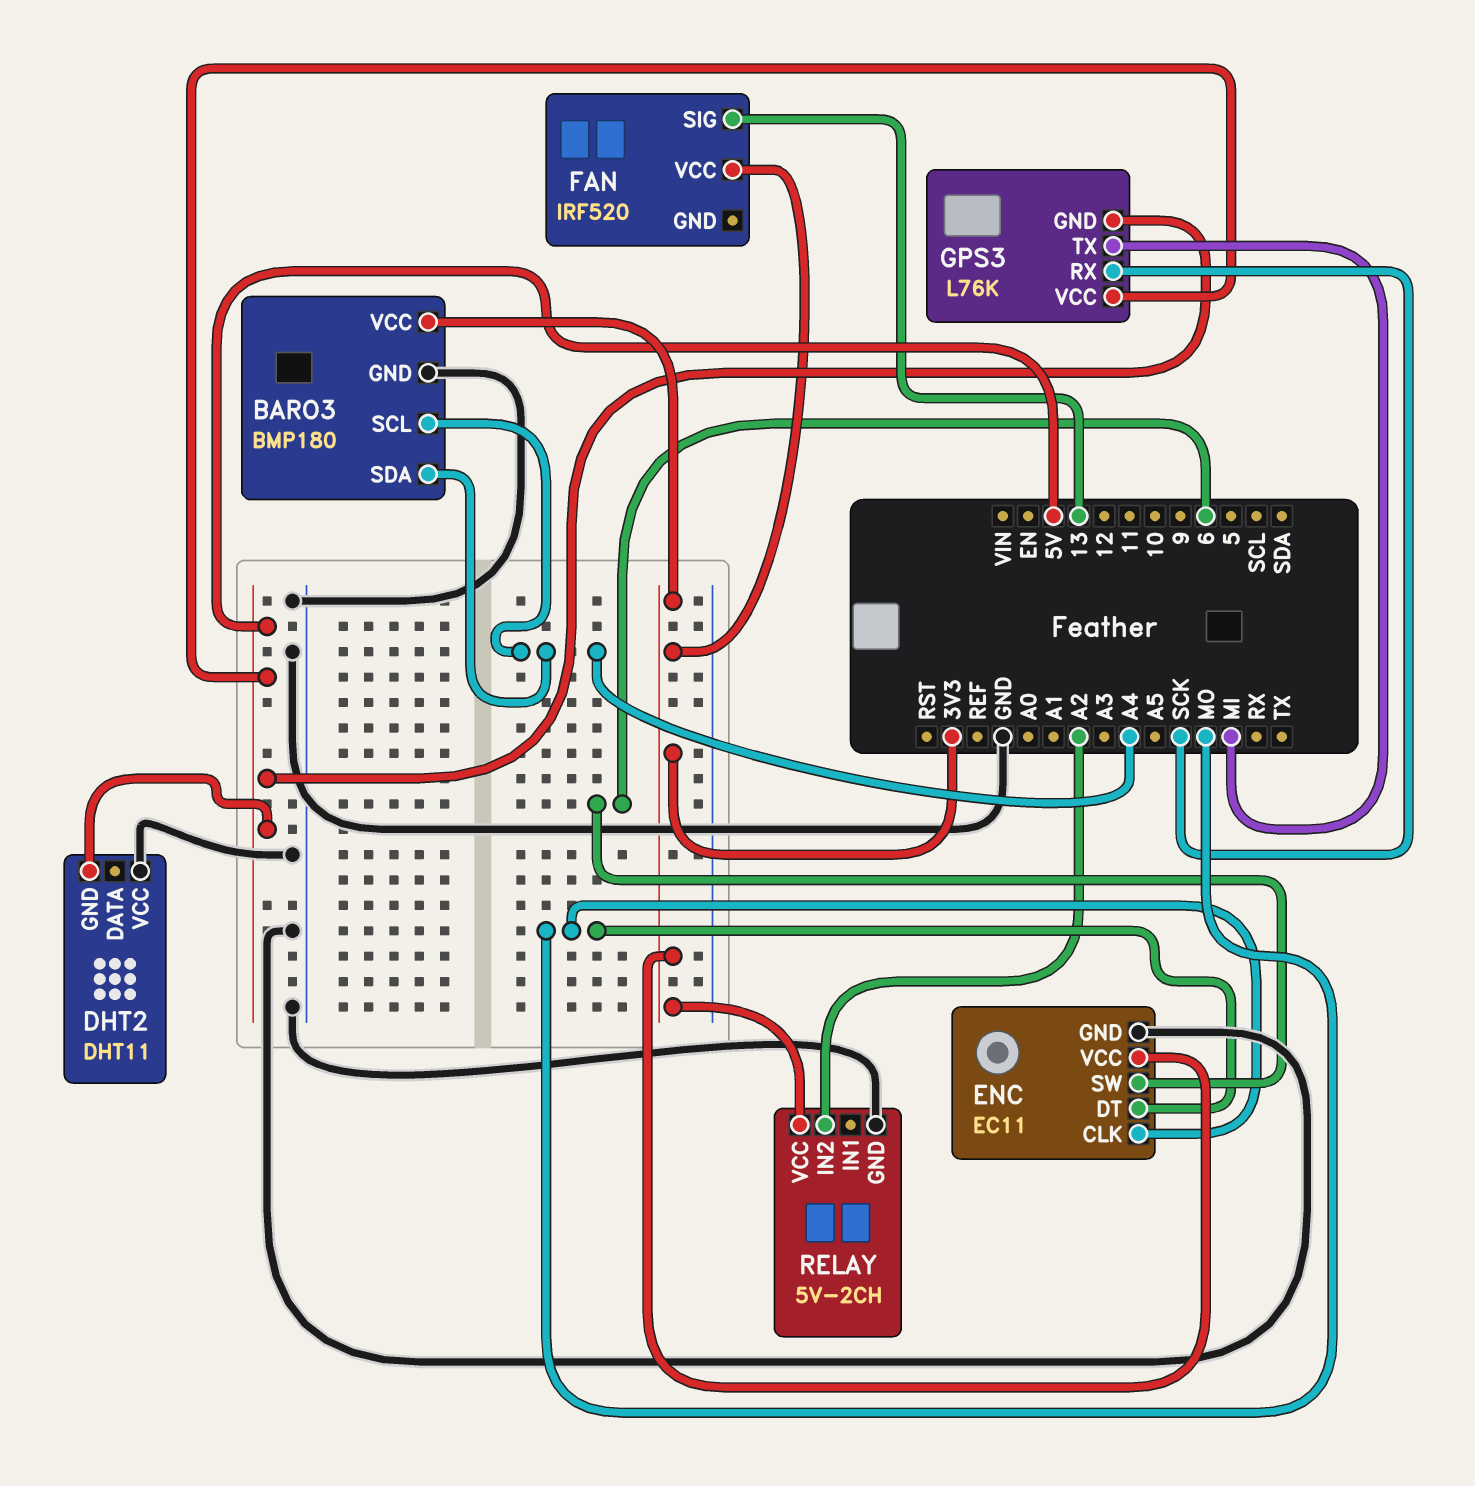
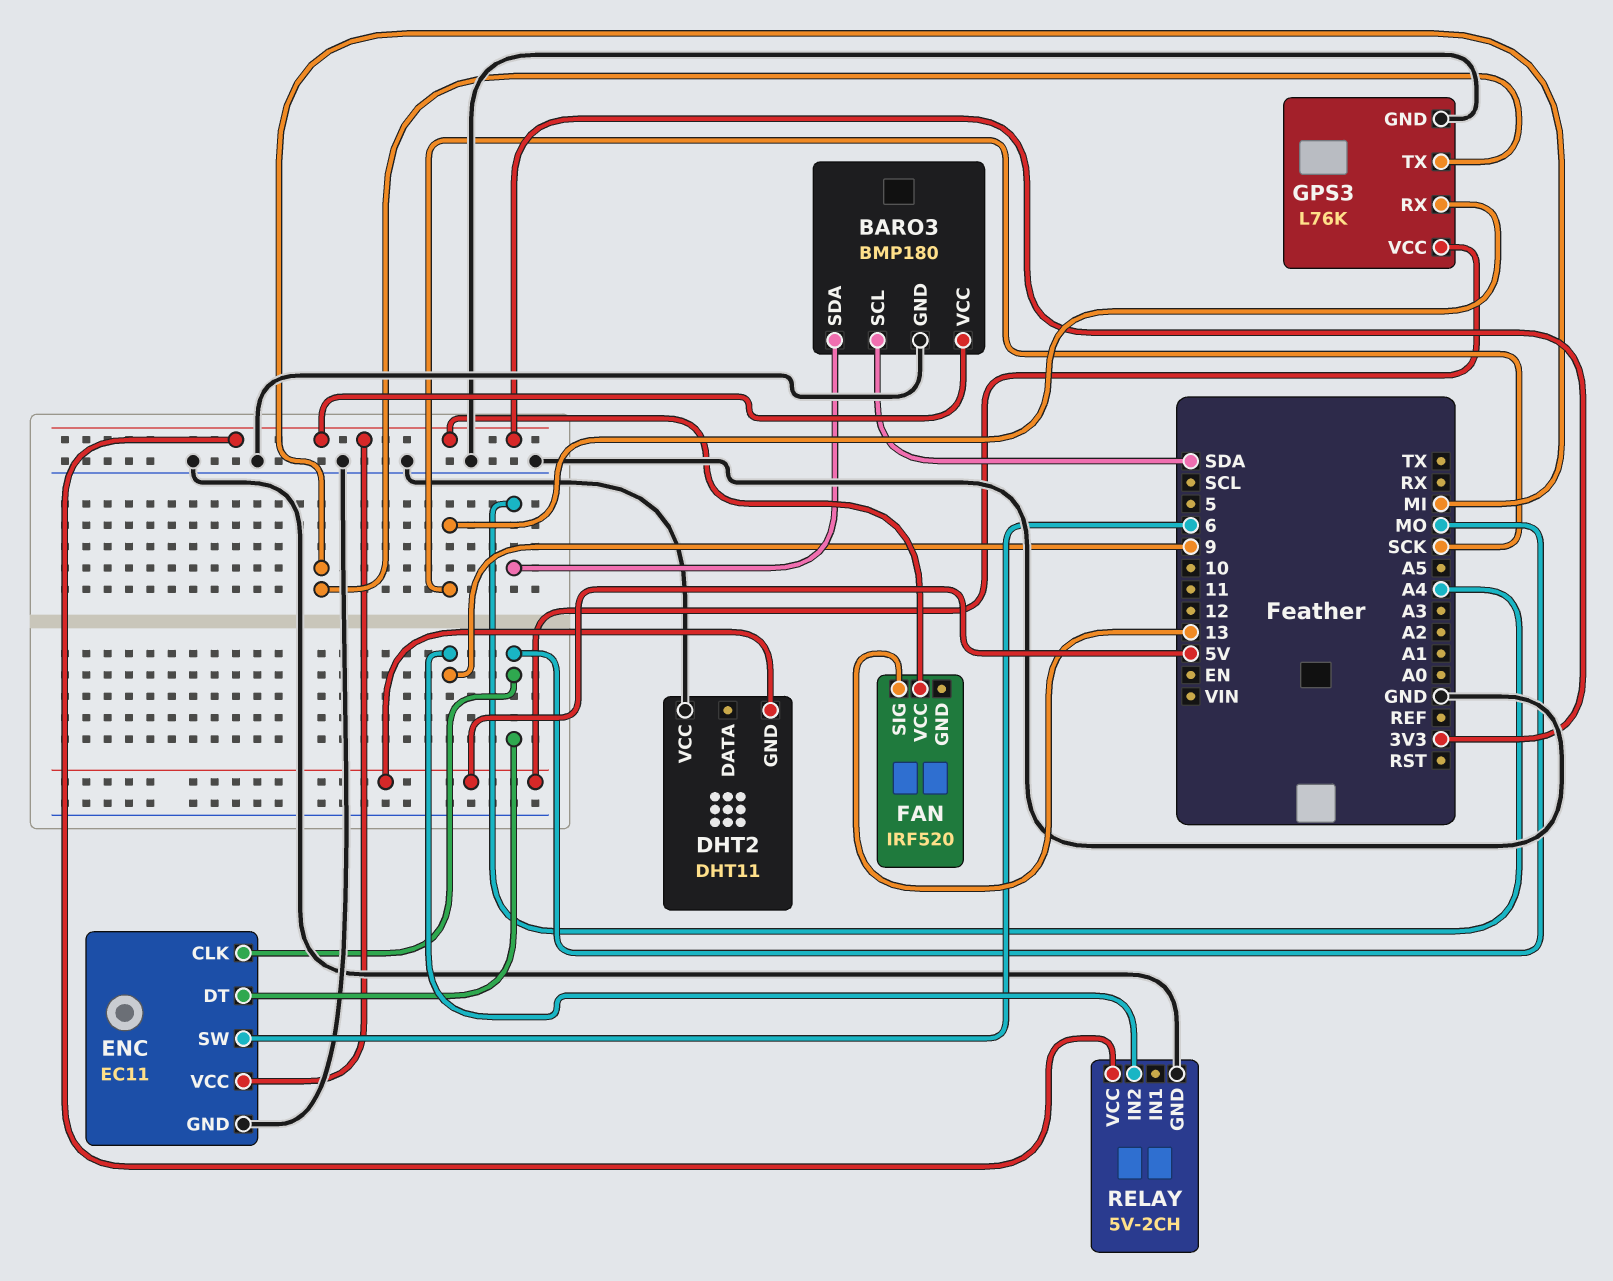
BARO3 pin SCL: A4 -> SDA
GPS3 pin GND: 5V -> GND
RELAY pin IN2: A2 -> 9

